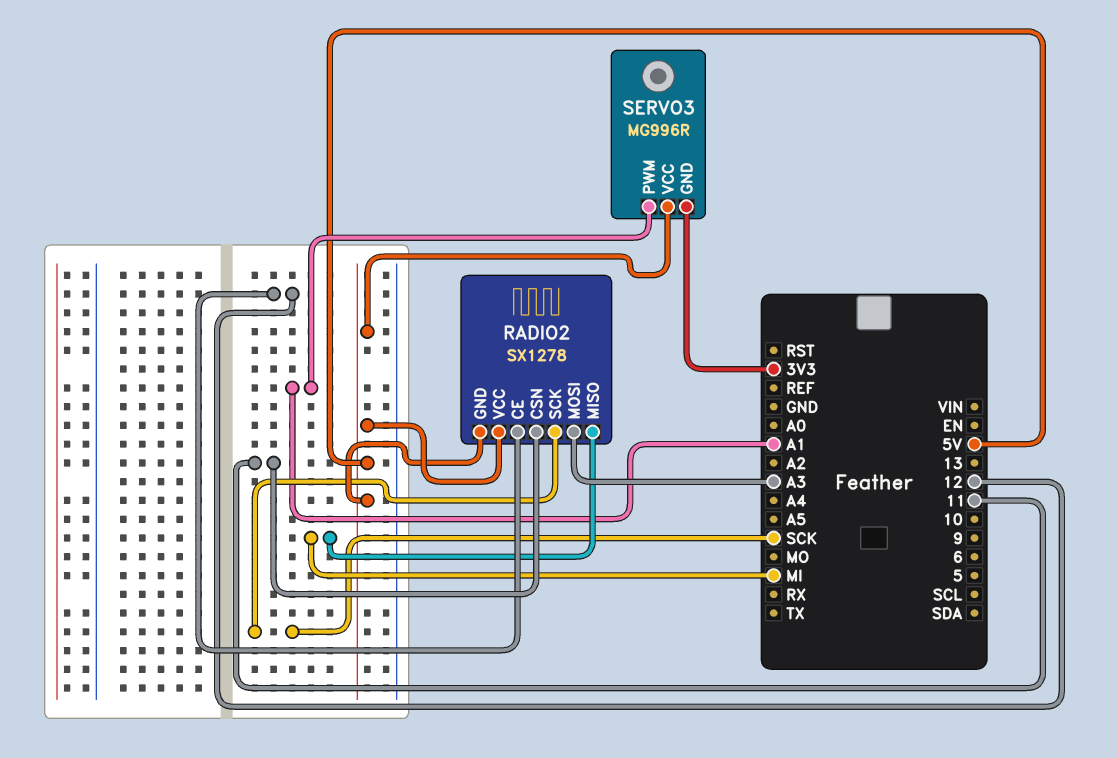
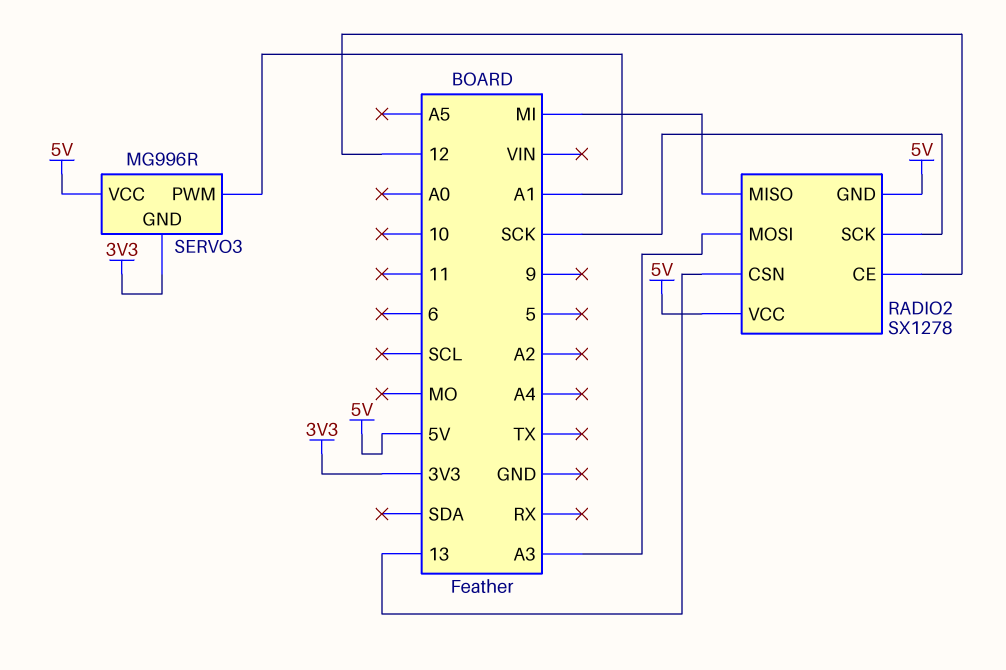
RADIO2 pin CSN: 11 -> 13

